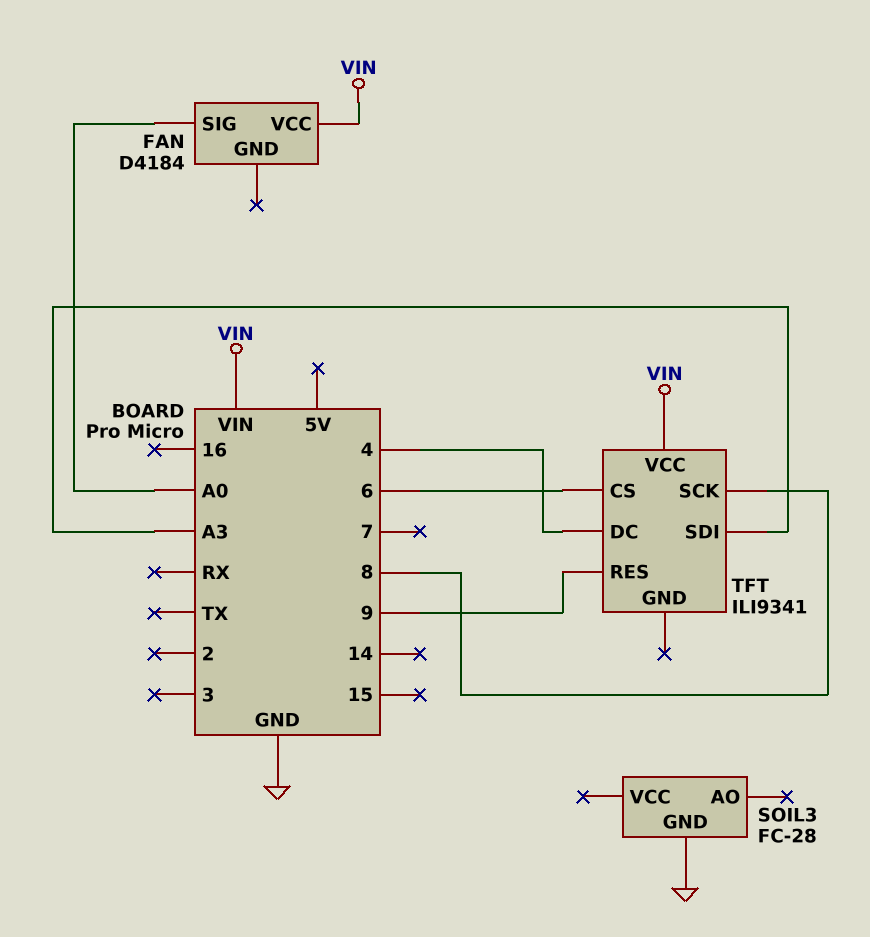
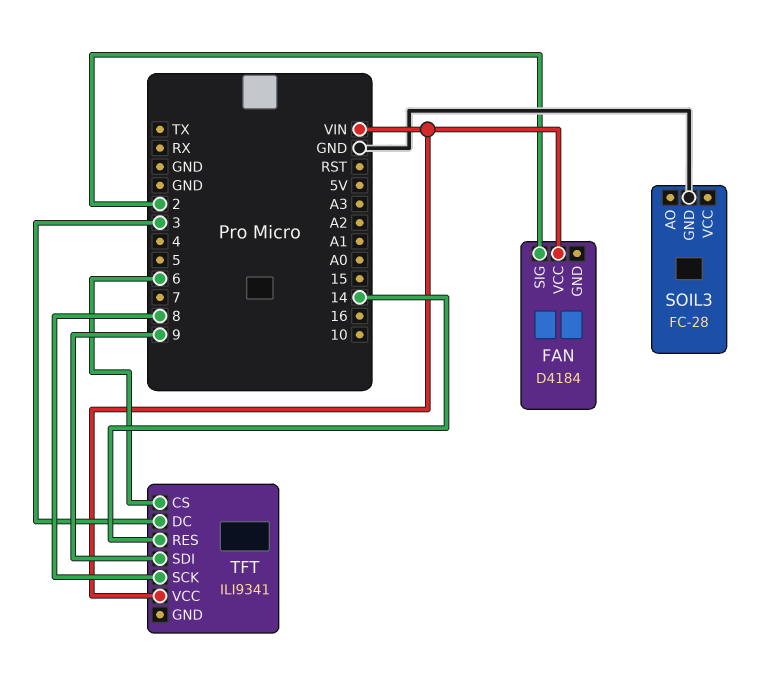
FAN pin SIG: A0 -> 2
TFT pin DC: 4 -> 3
TFT pin RES: 9 -> 14
TFT pin SDI: A3 -> 9

